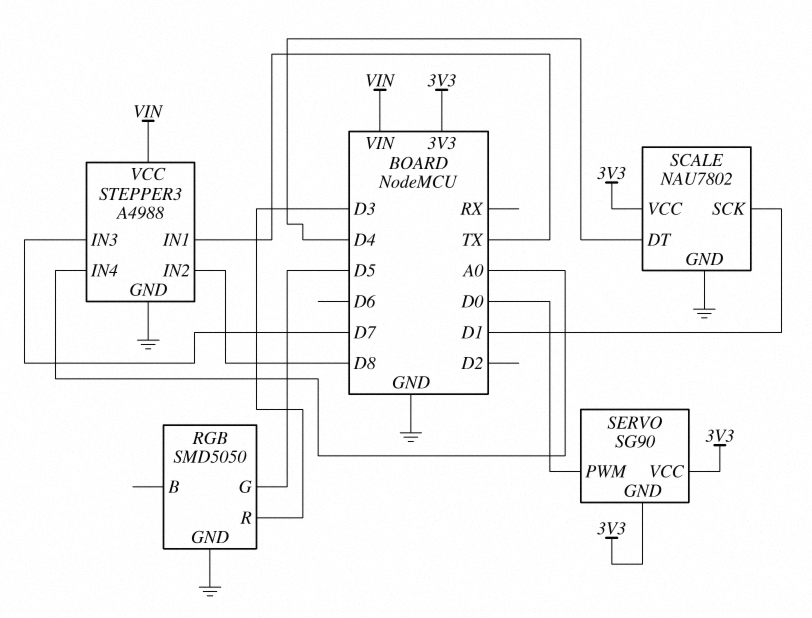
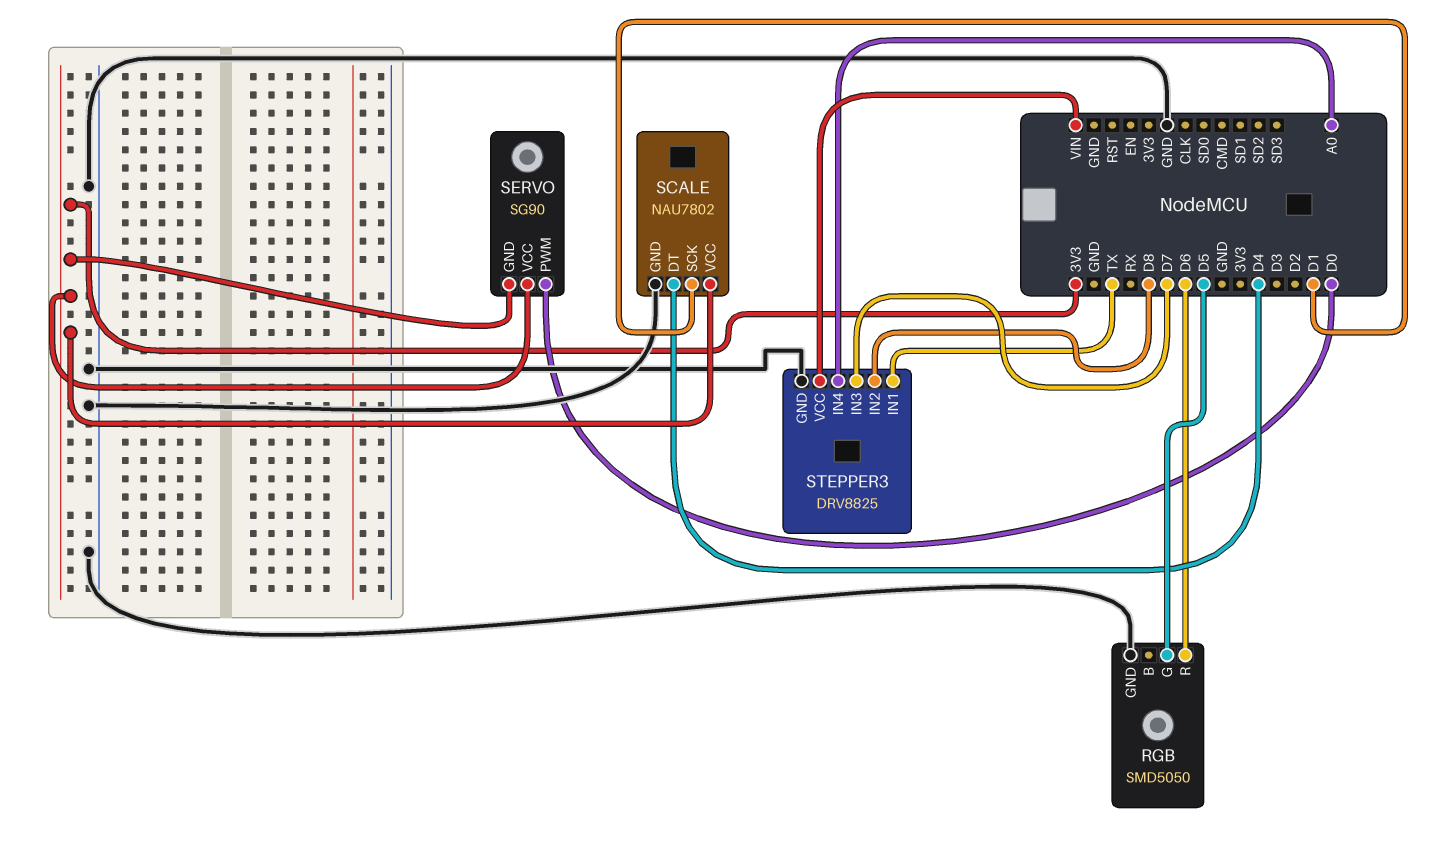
RGB pin R: D3 -> D6
STEPPER3: A4988 -> DRV8825

